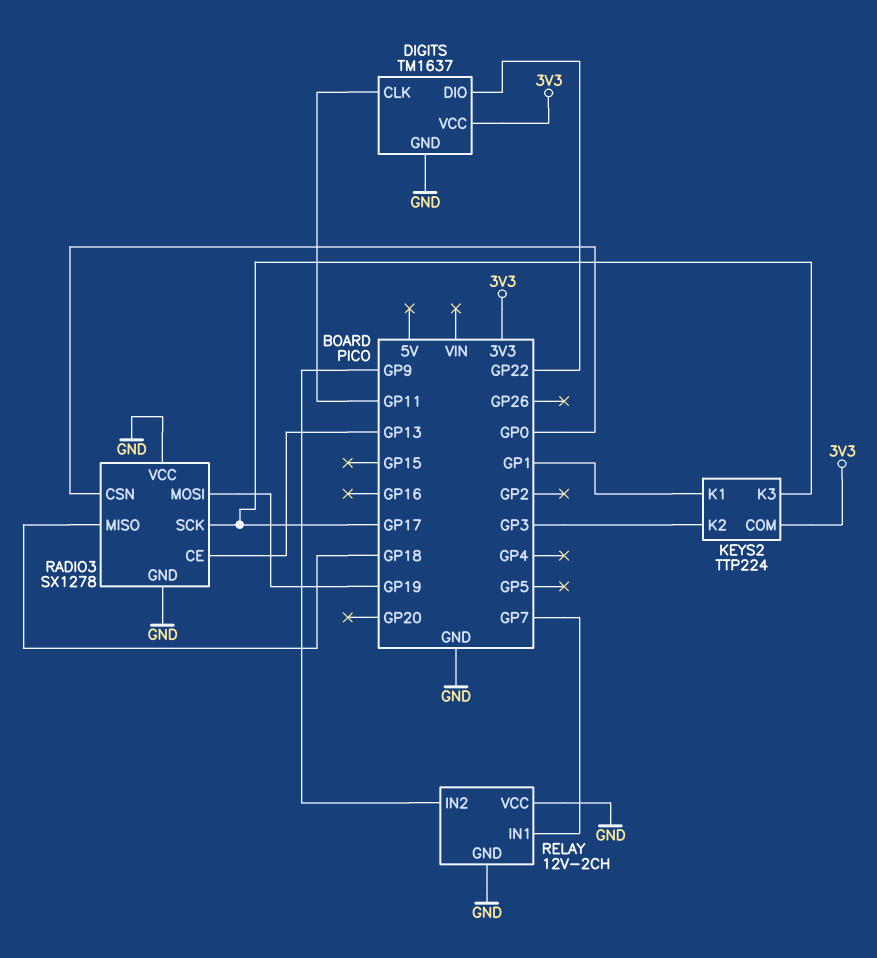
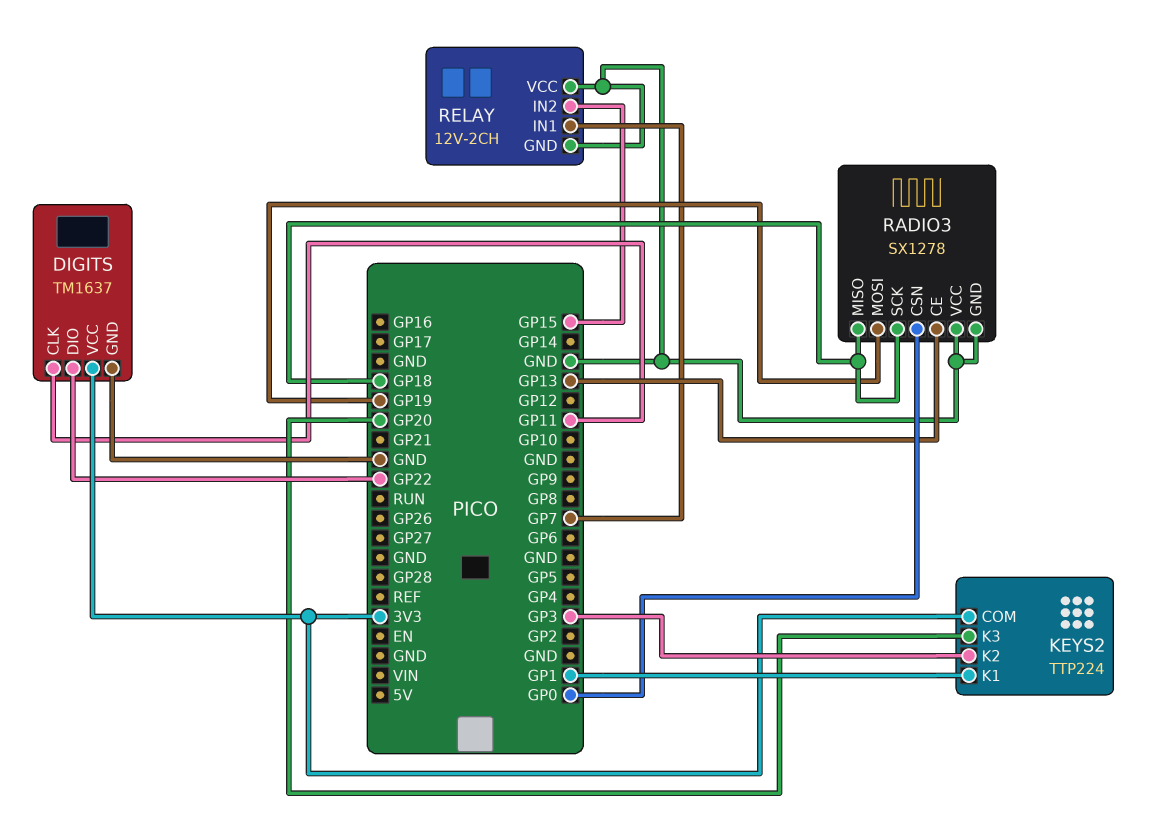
KEYS2 pin K3: GP17 -> GP20
RADIO3 pin SCK: GP17 -> GP18
RELAY pin IN2: GP9 -> GP15

